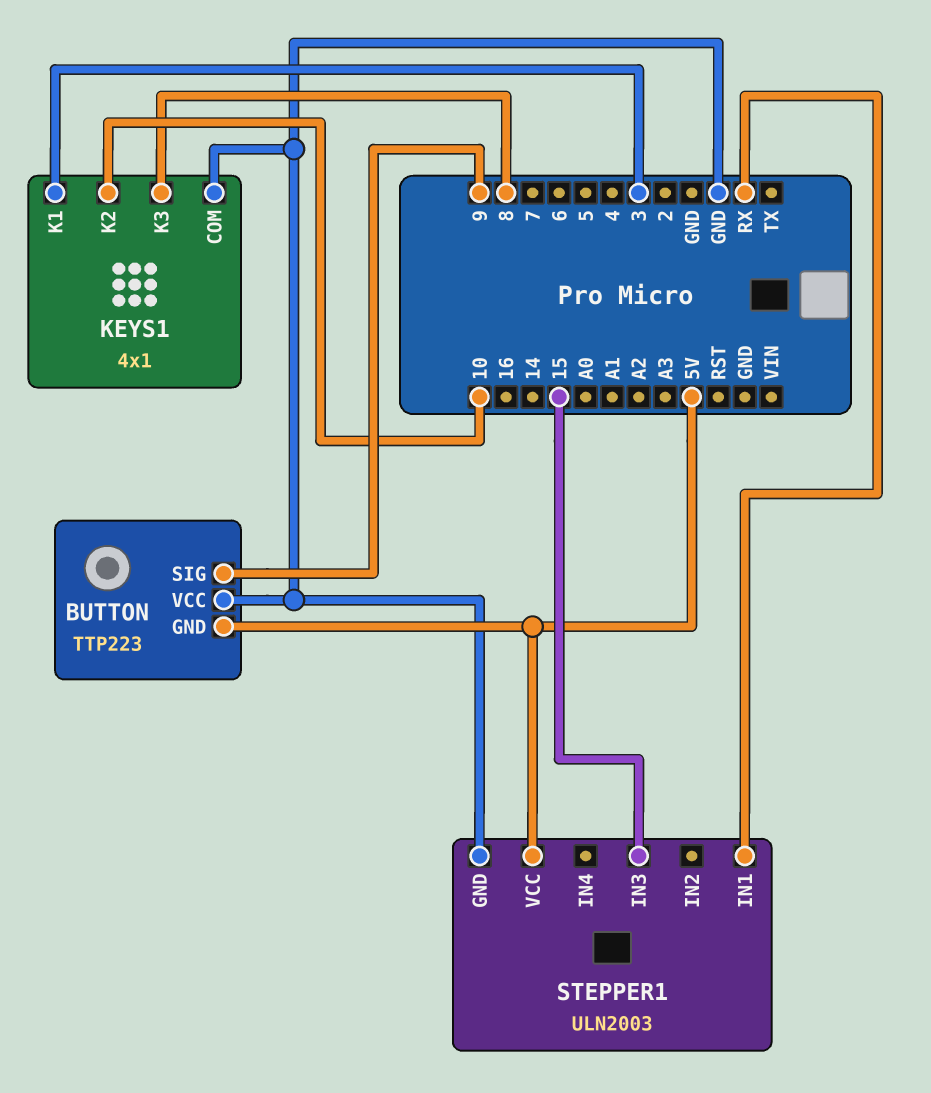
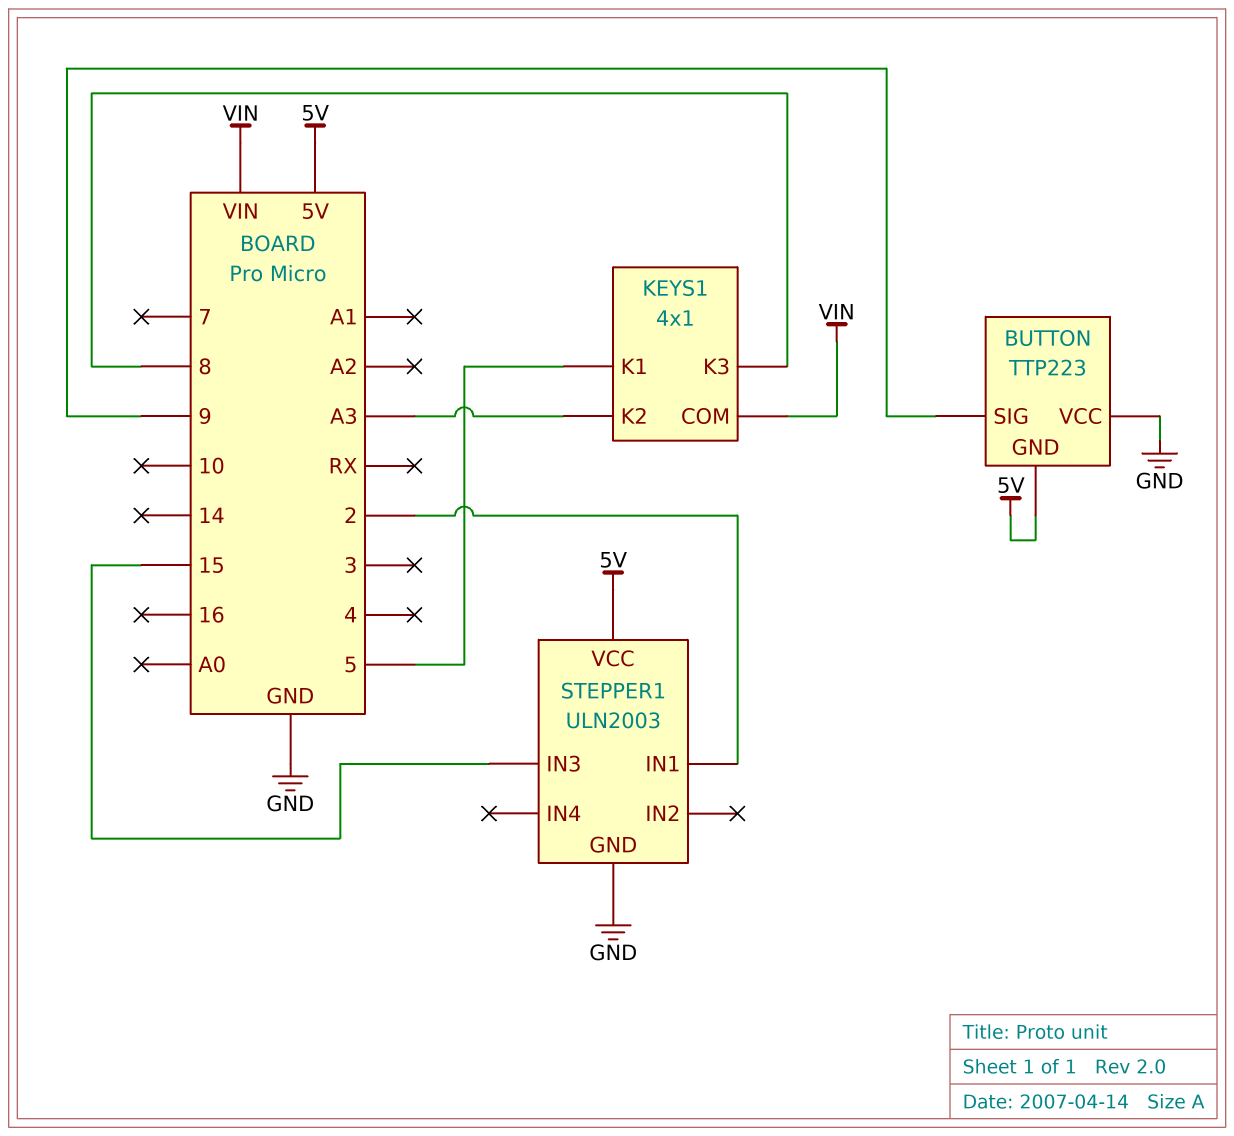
KEYS1 pin COM: GND -> VIN
KEYS1 pin K1: 3 -> 5
KEYS1 pin K2: 10 -> A3
STEPPER1 pin IN1: RX -> 2

